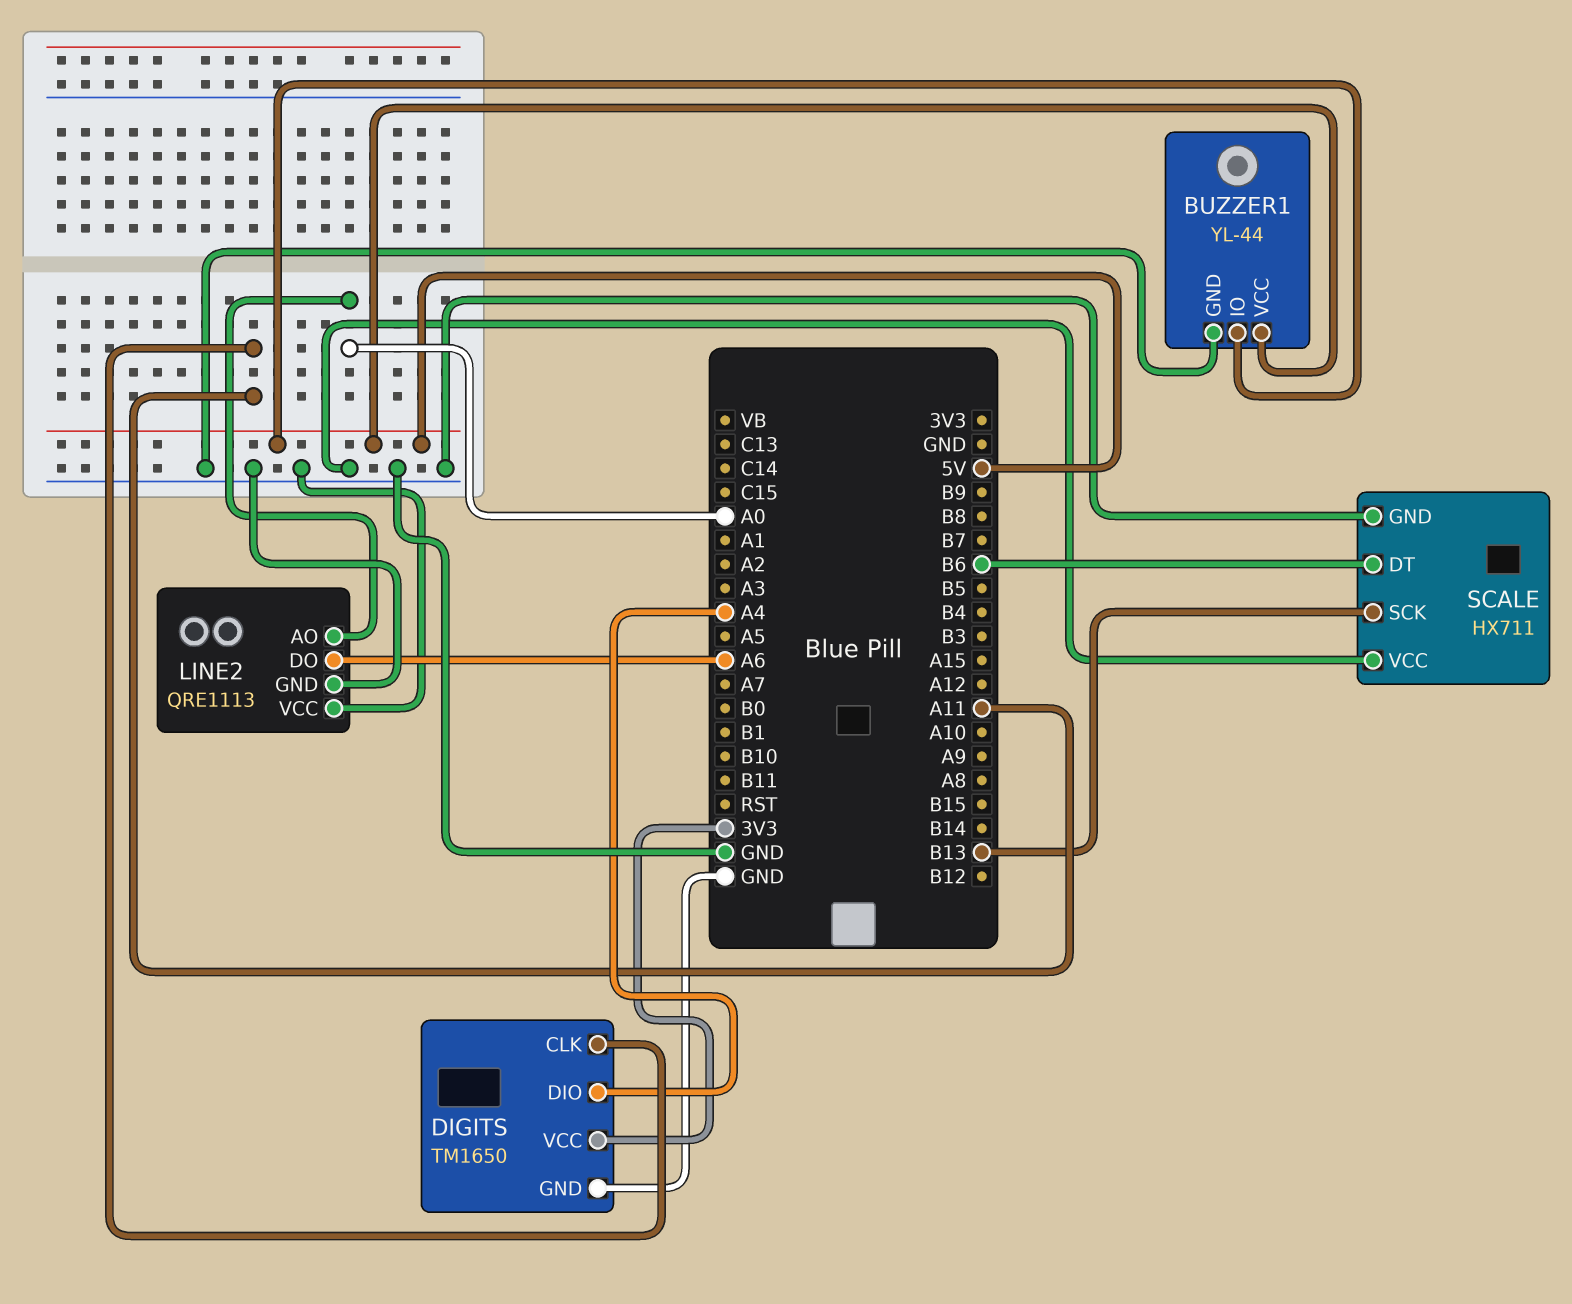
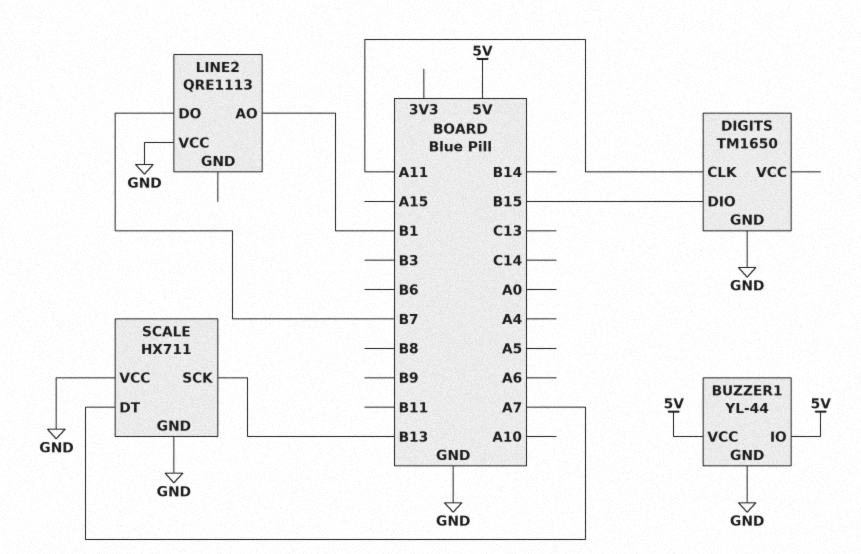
DIGITS pin DIO: A4 -> B15
DIGITS pin VCC: 3V3 -> none
LINE2 pin AO: A0 -> B1
LINE2 pin DO: A6 -> B7
LINE2 pin GND: GND -> none
SCALE pin DT: B6 -> A7

